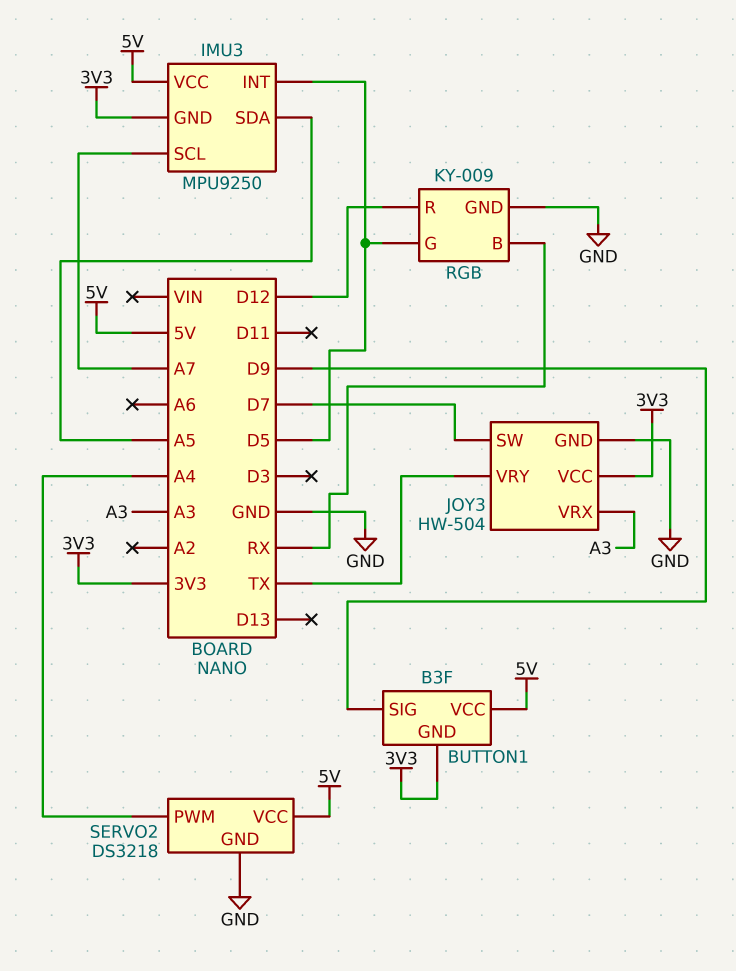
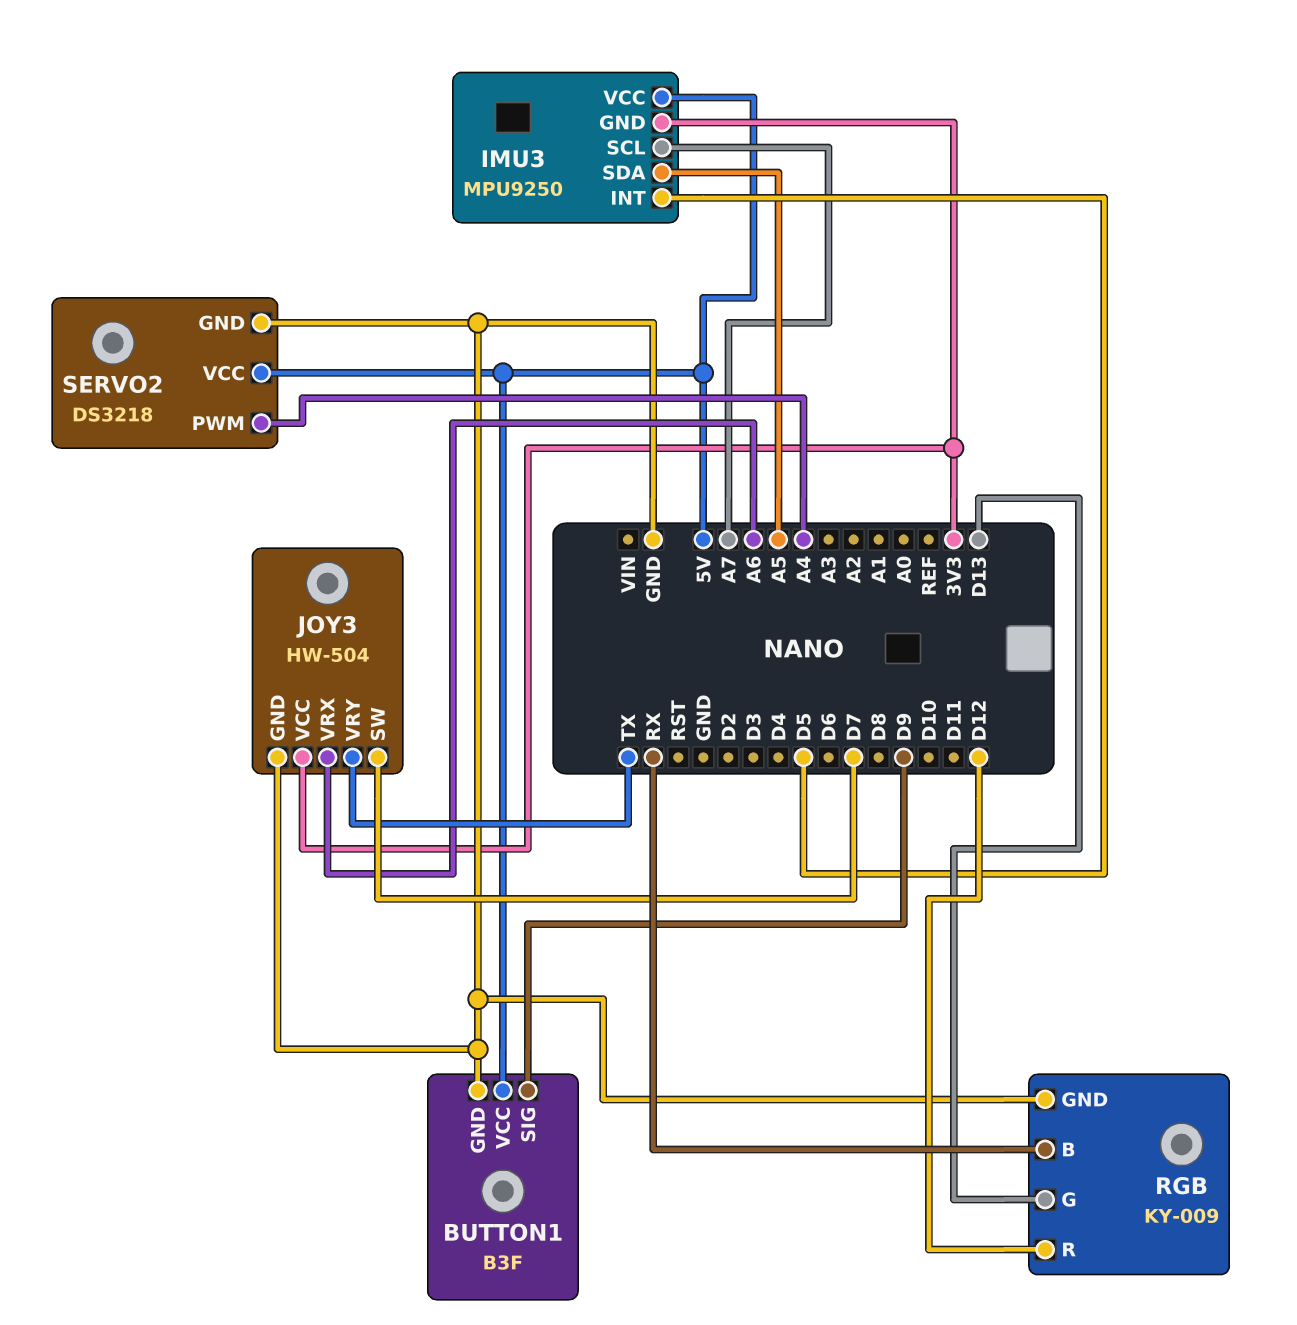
BUTTON1 pin GND: 3V3 -> GND
JOY3 pin VRX: A3 -> A6
RGB pin G: D5 -> D13

